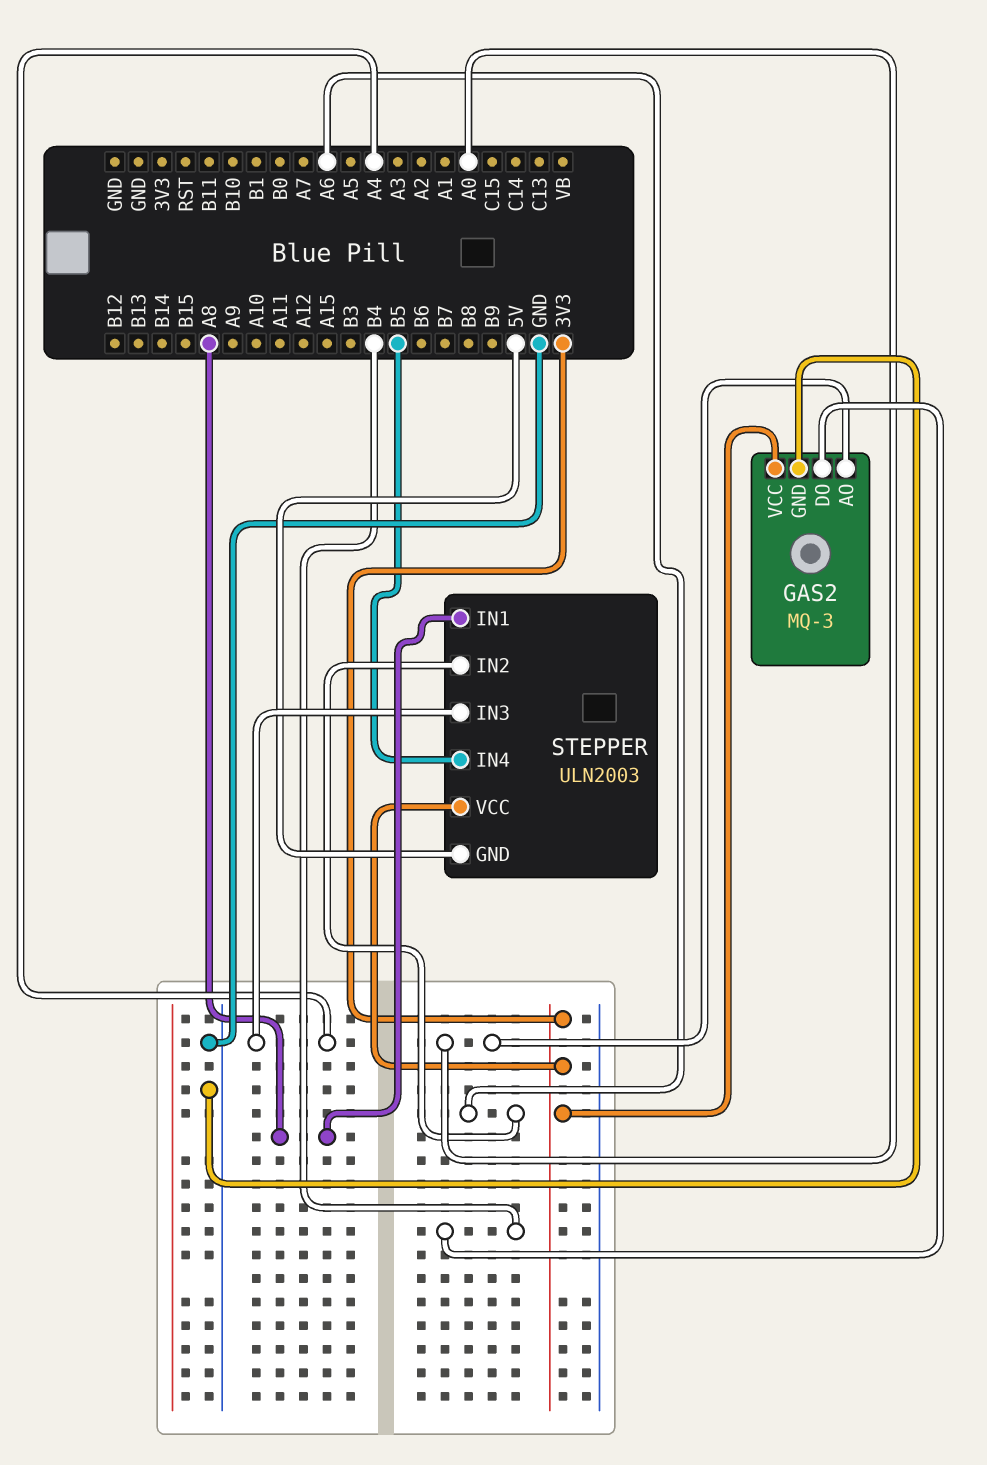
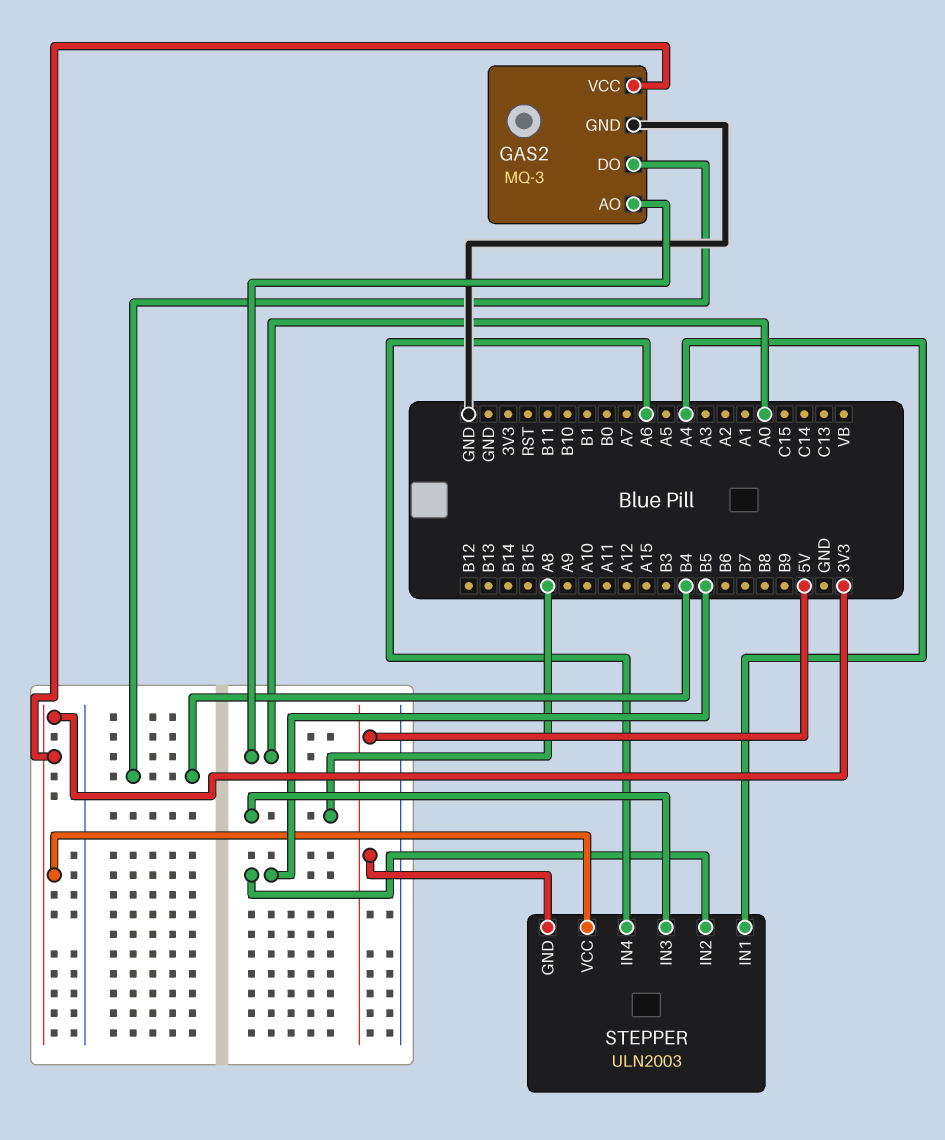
STEPPER pin IN1: A8 -> A4
STEPPER pin IN2: A6 -> B5
STEPPER pin IN3: A4 -> A8
STEPPER pin IN4: B5 -> A6

